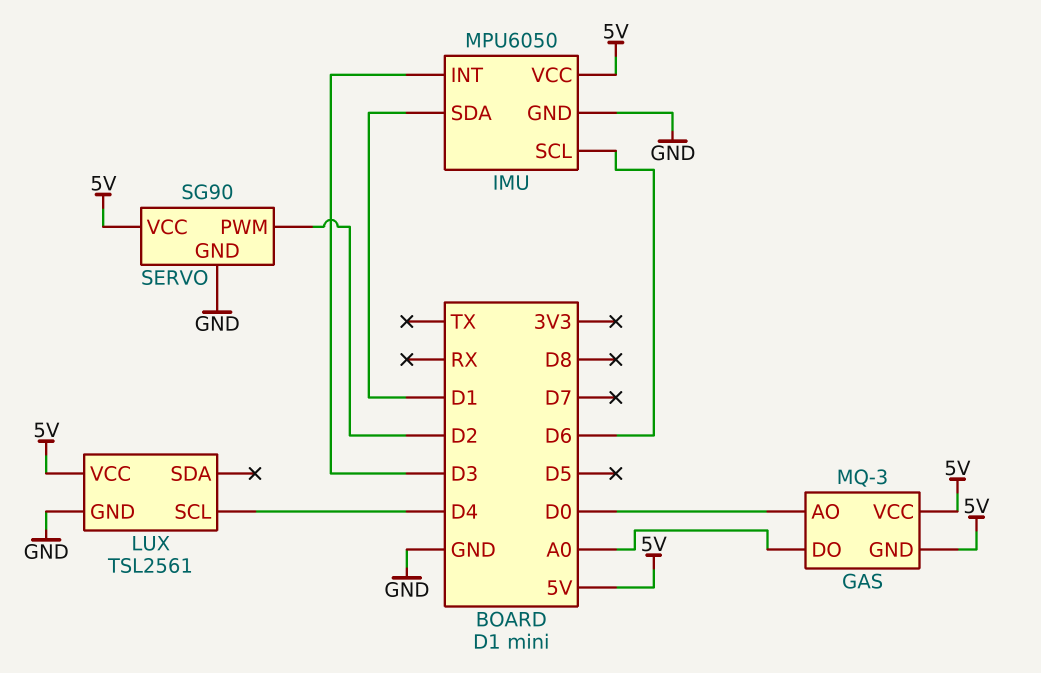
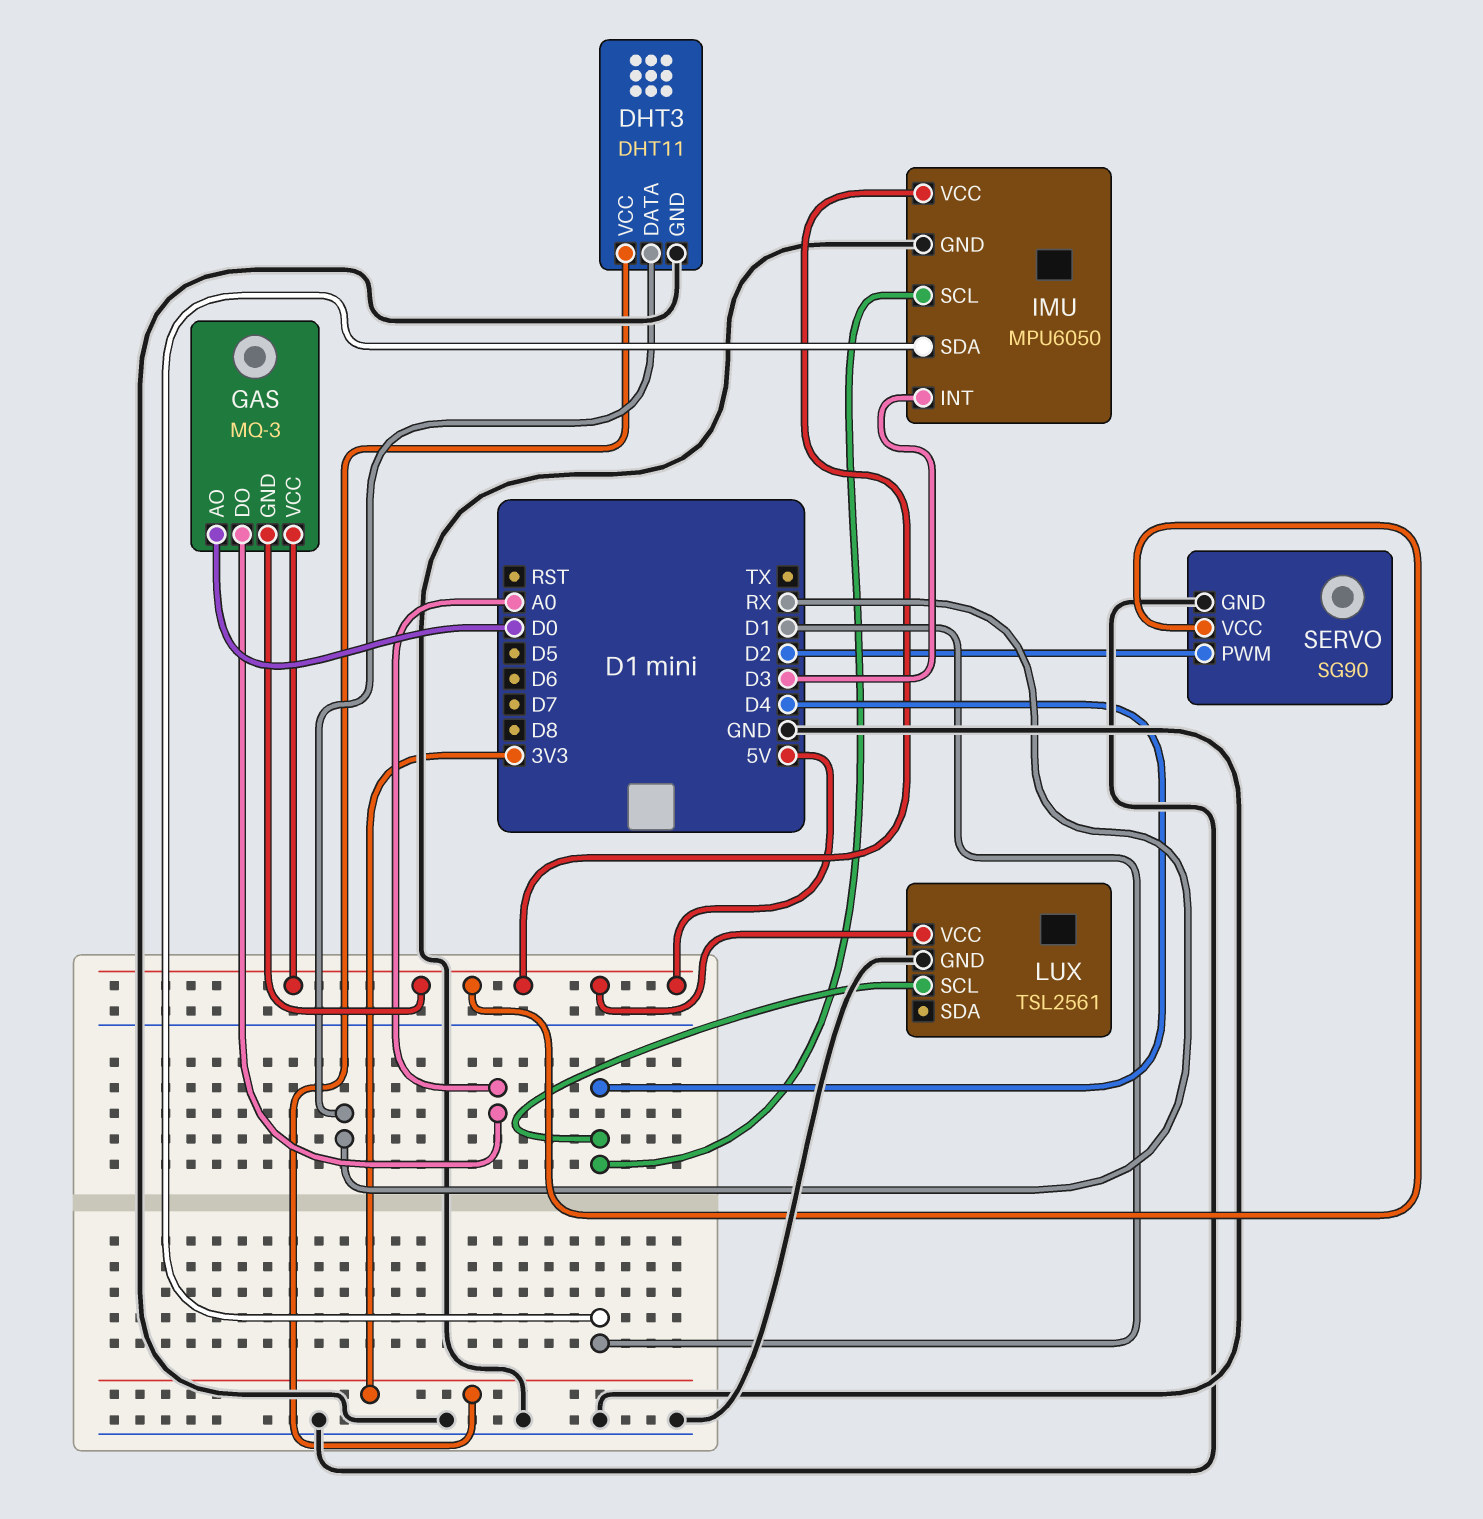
DHT3: none -> DHT11
DHT3 pin DATA: none -> RX
DHT3 pin GND: none -> GND
DHT3 pin VCC: none -> 3V3
IMU pin SCL: D6 -> D4

